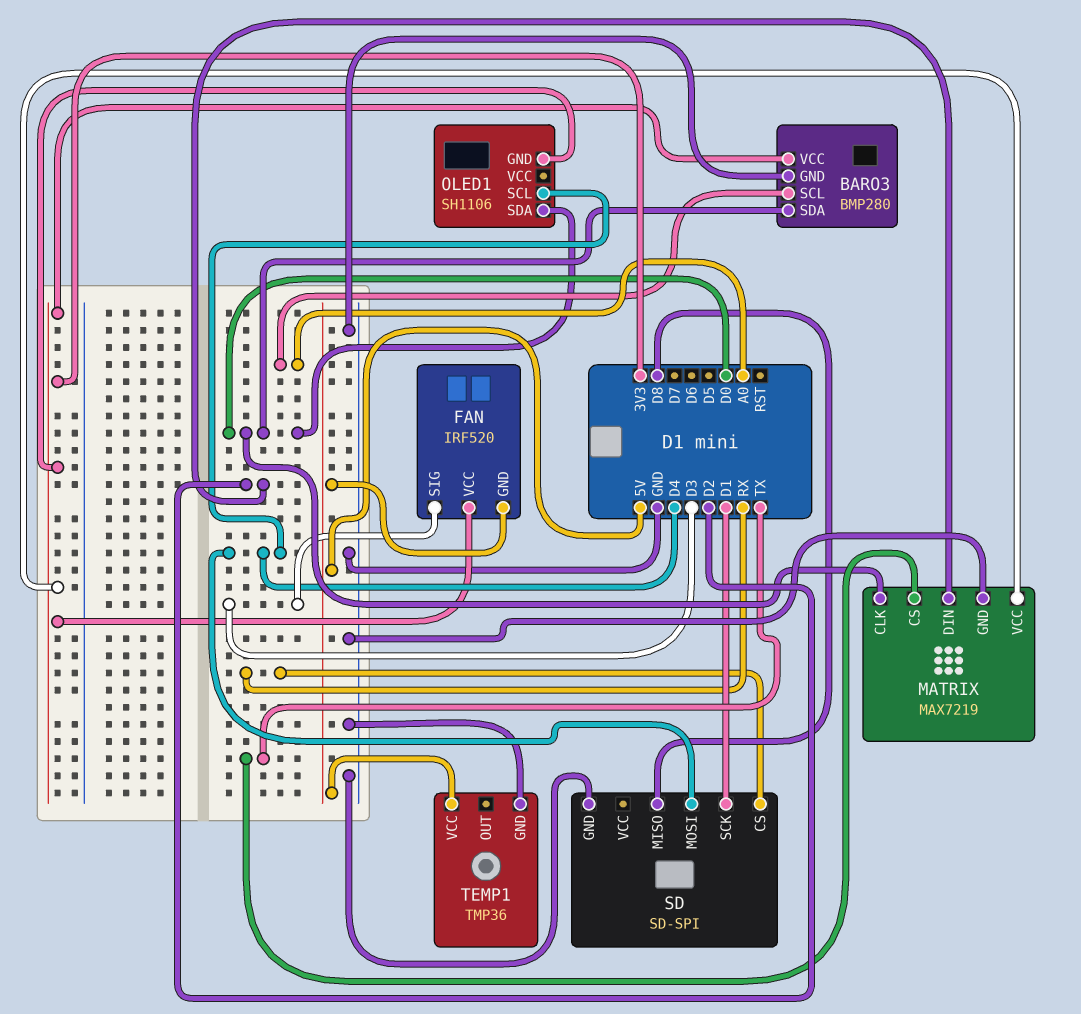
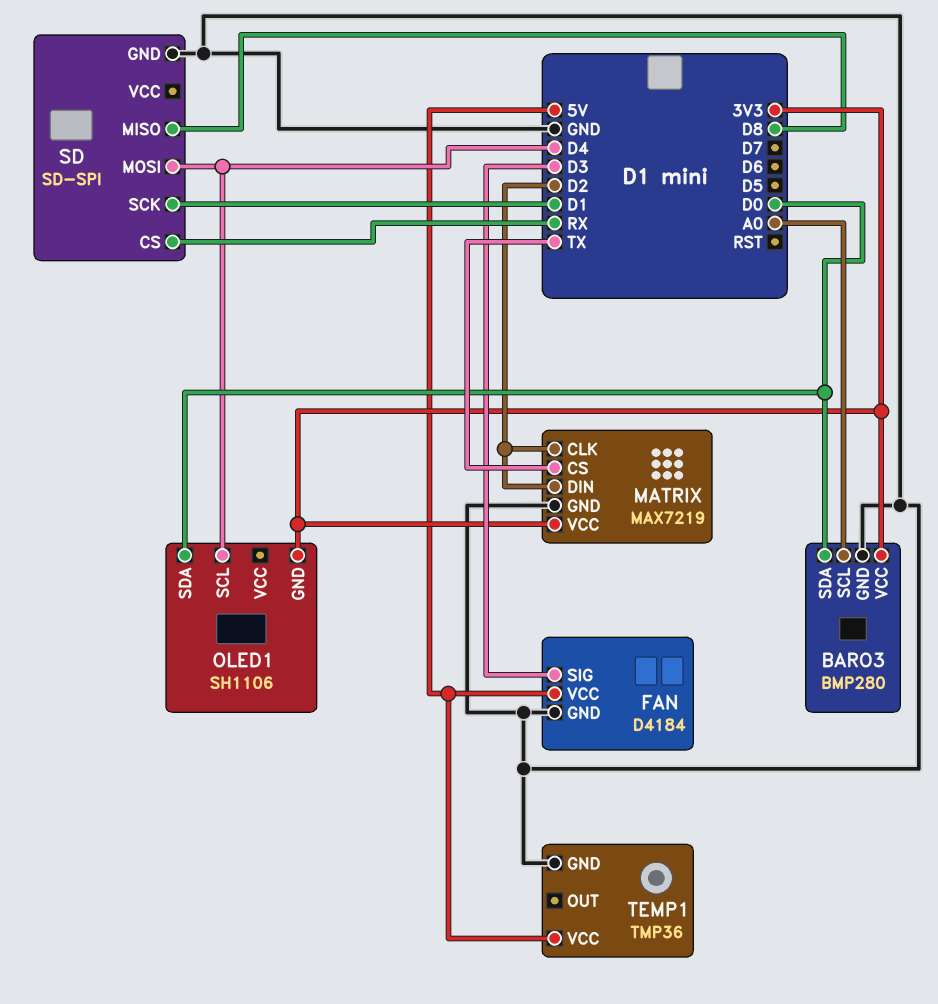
FAN: IRF520 -> D4184
FAN pin GND: 5V -> GND
FAN pin VCC: 3V3 -> 5V
MATRIX pin CLK: D0 -> D2

